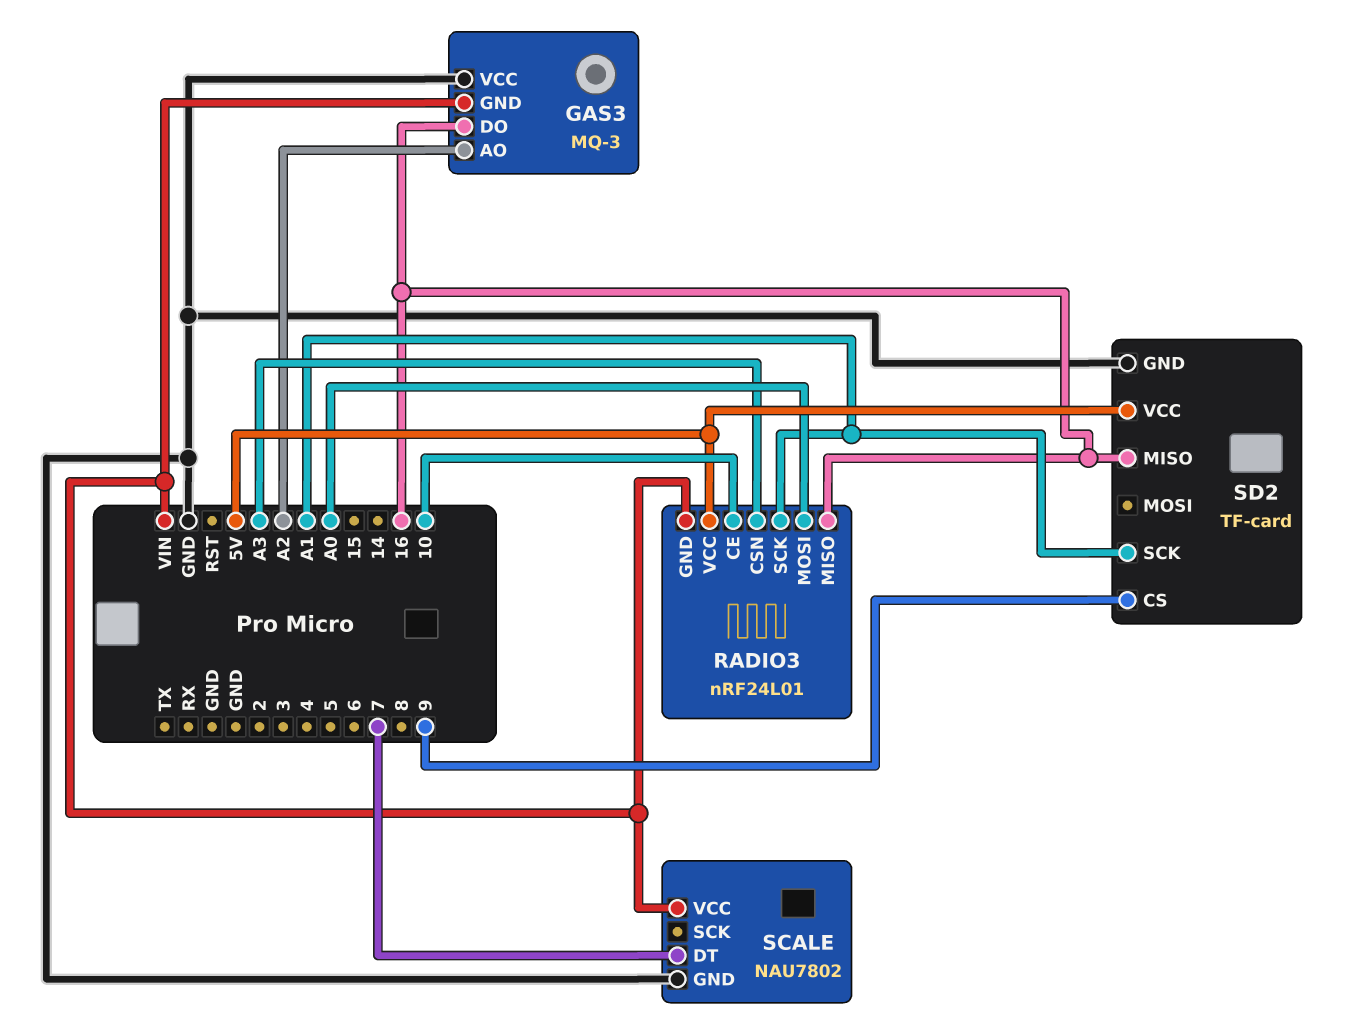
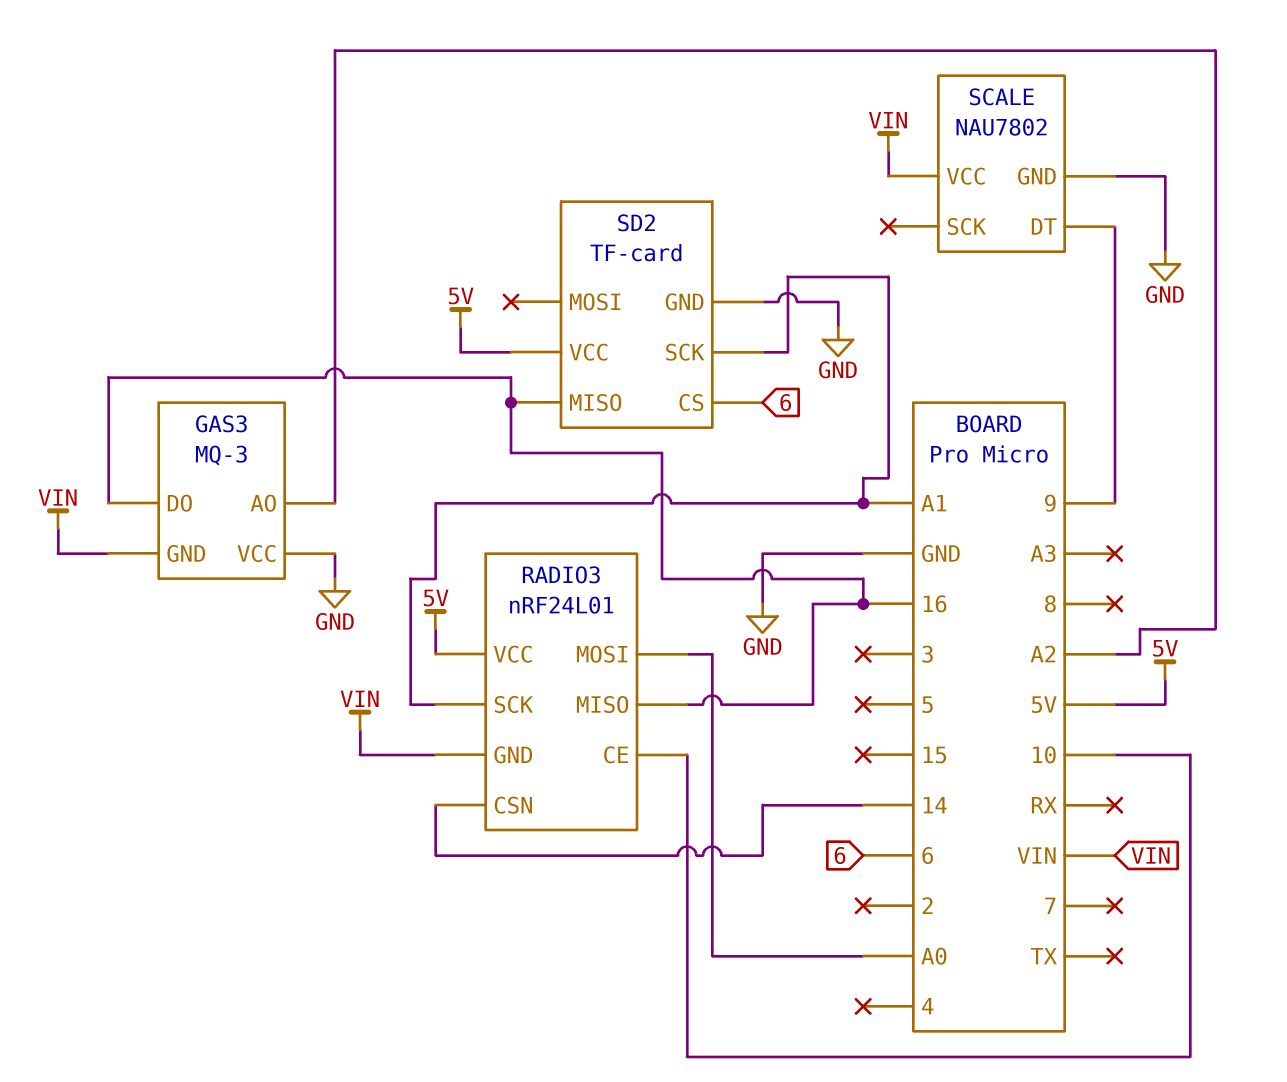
RADIO3 pin CSN: A3 -> 14
SCALE pin DT: 7 -> 9
SD2 pin CS: 9 -> 6

